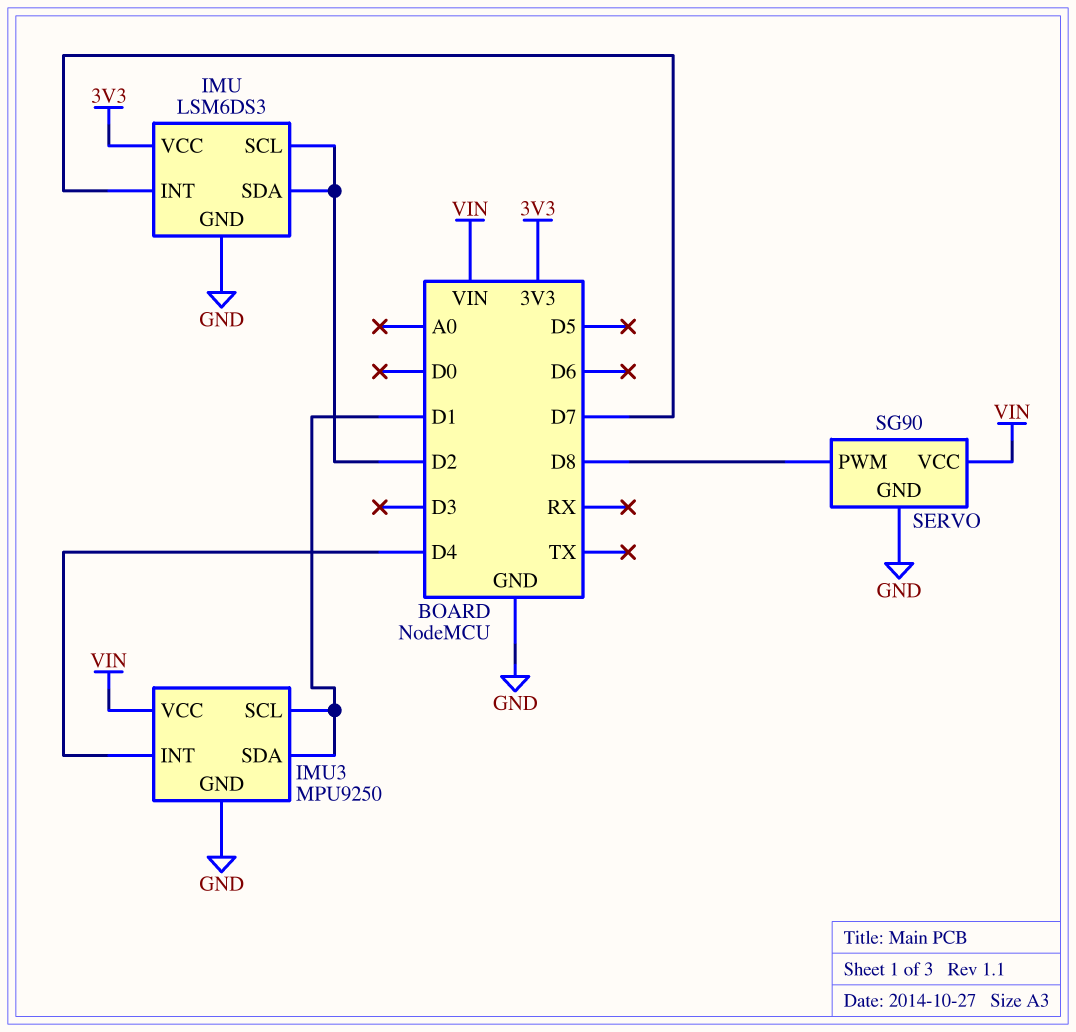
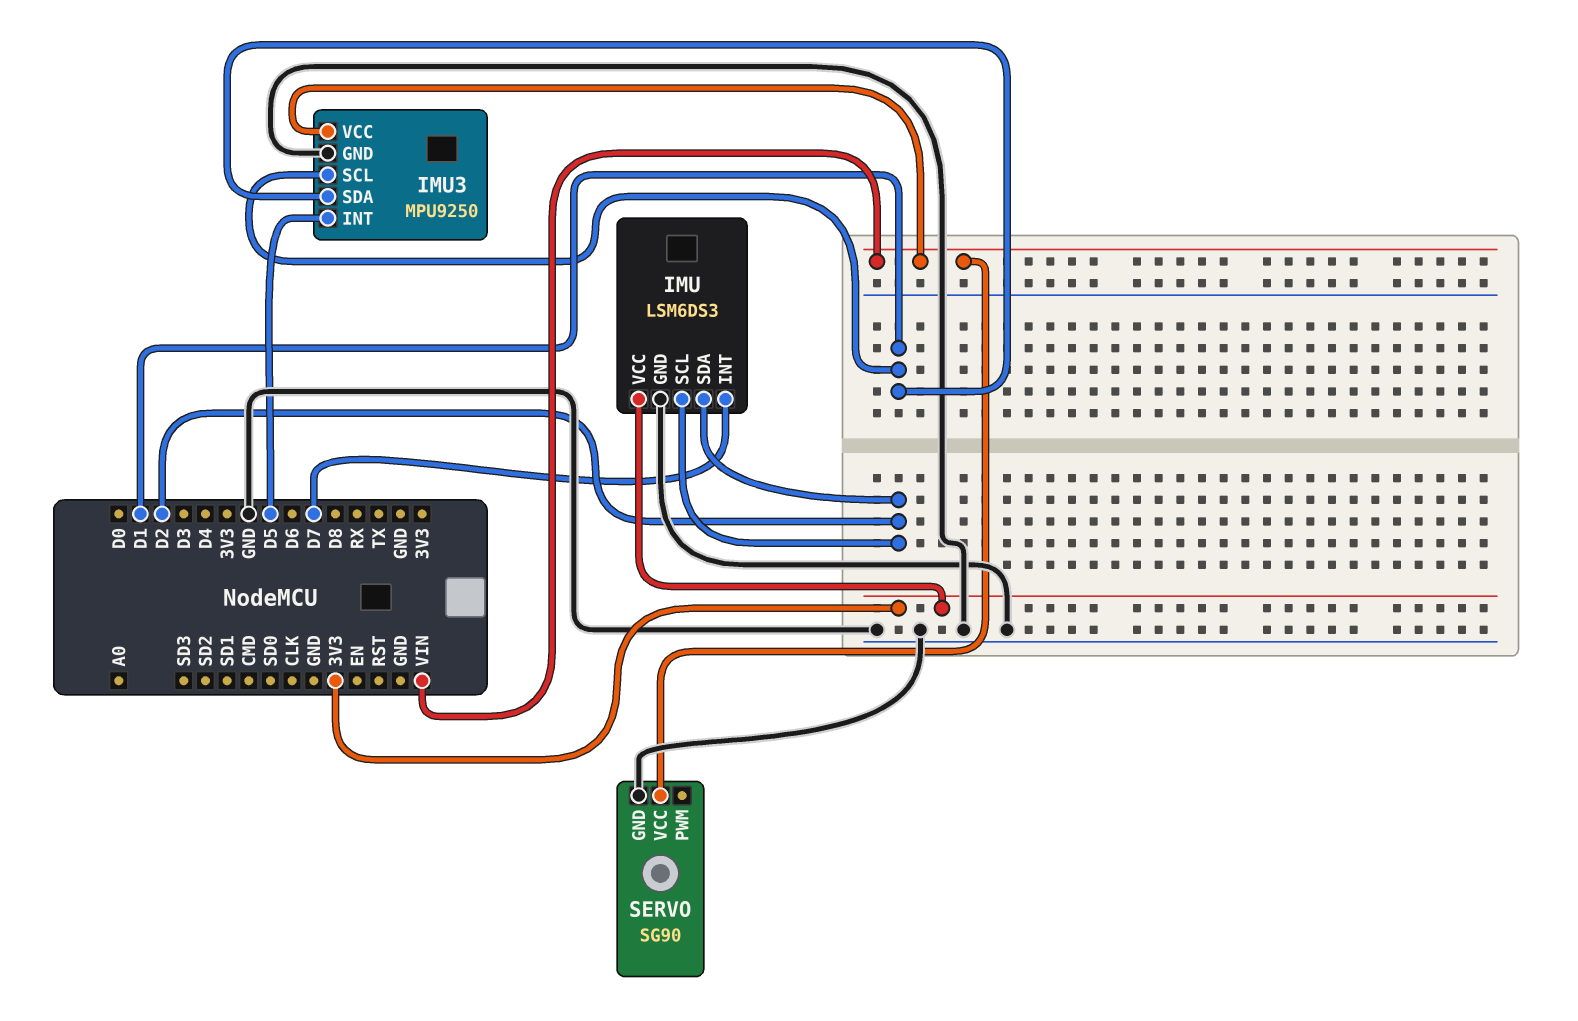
IMU3 pin INT: D4 -> D5
SERVO pin PWM: D8 -> none

